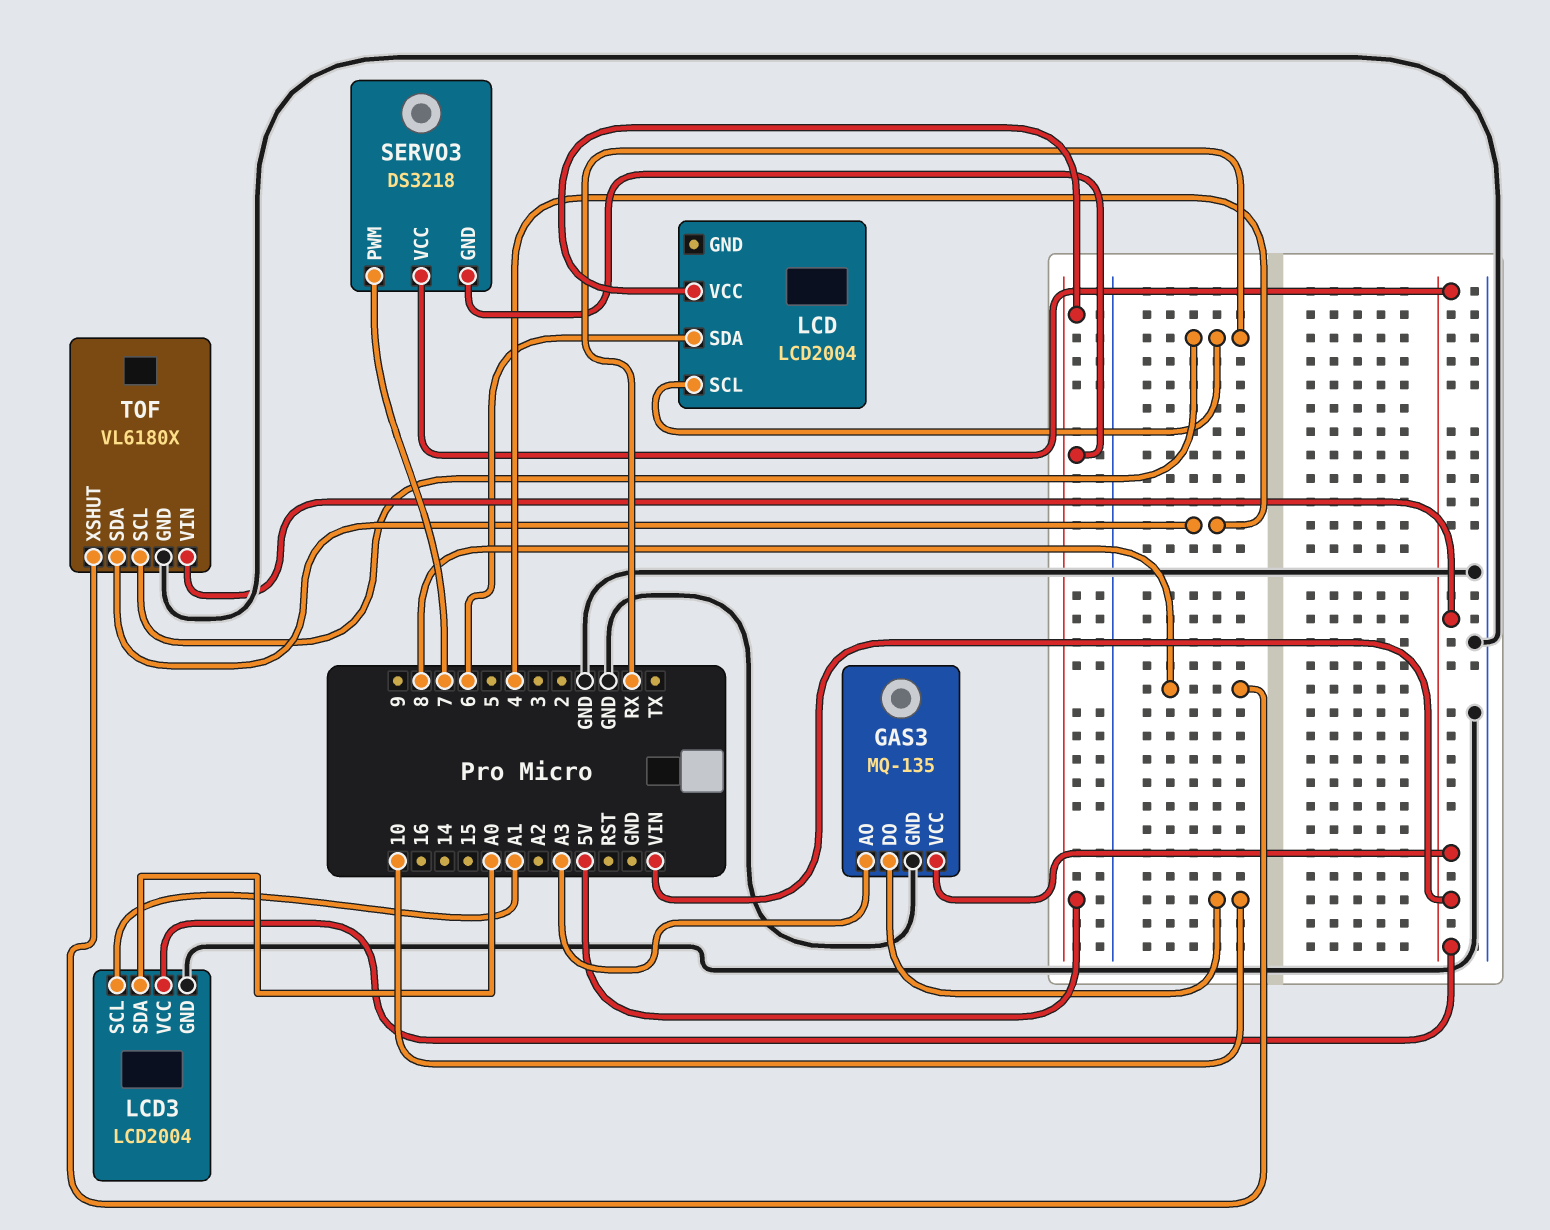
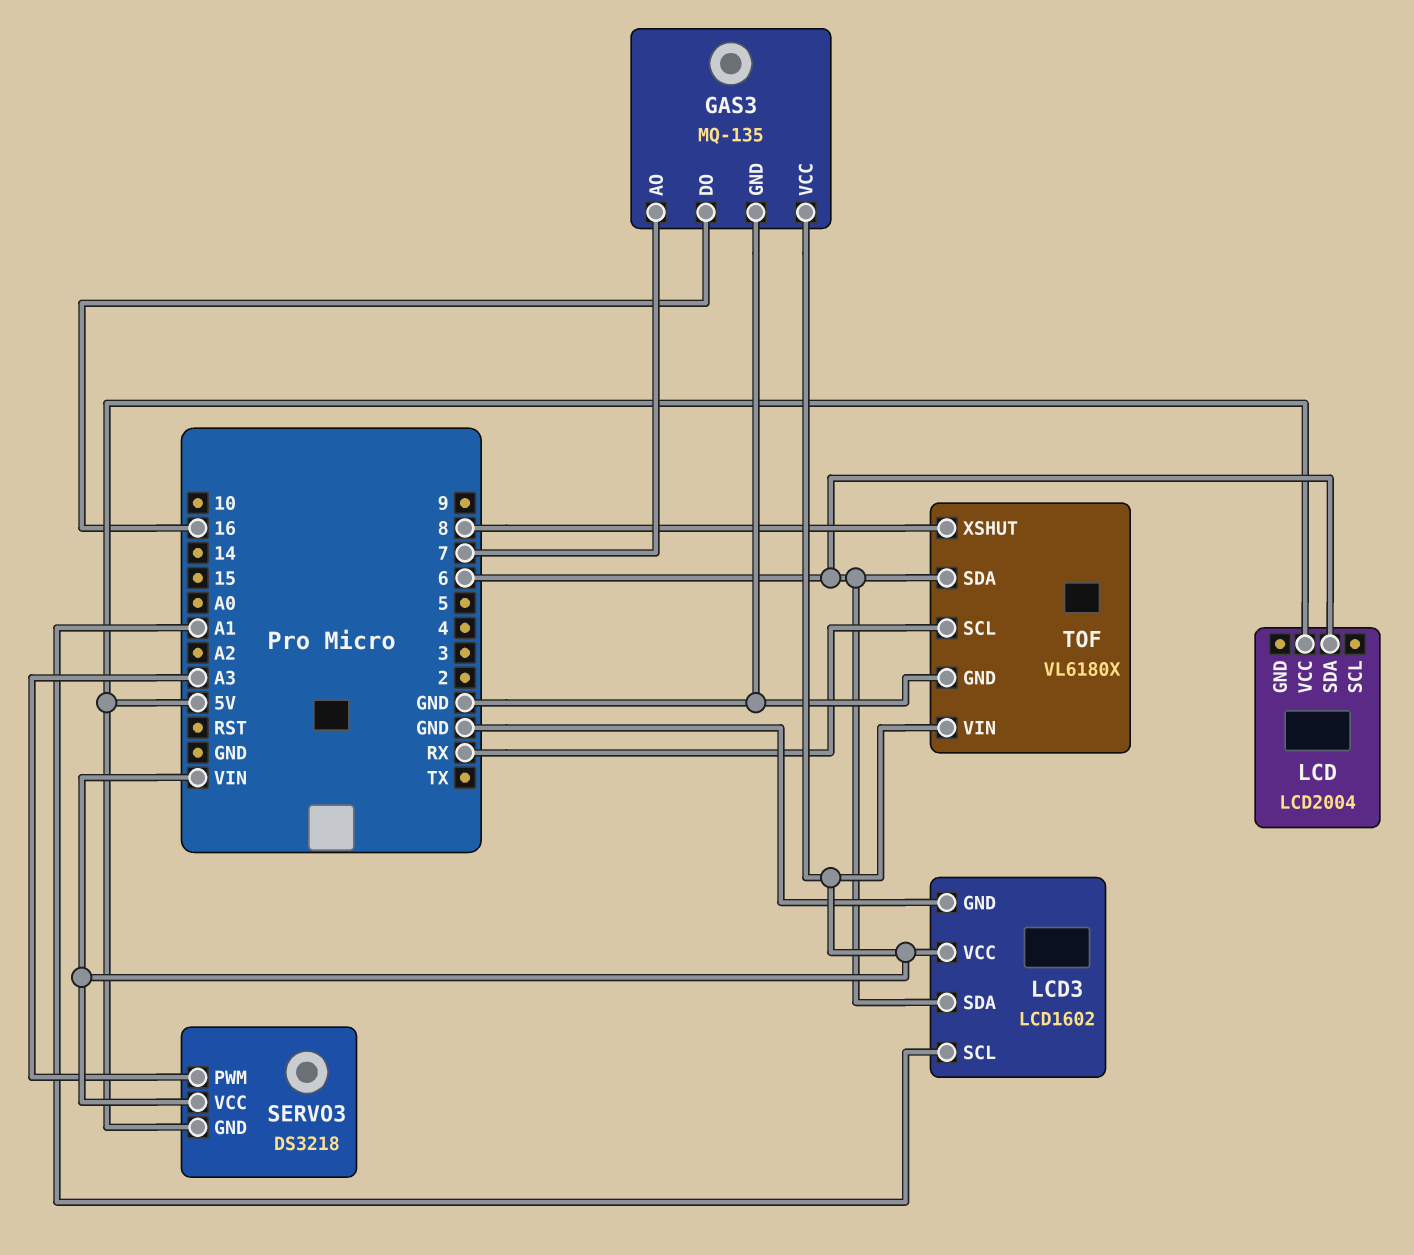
GAS3 pin AO: A3 -> 7
GAS3 pin DO: 10 -> 16
LCD pin SCL: RX -> none
LCD3: LCD2004 -> LCD1602
LCD3 pin SDA: A0 -> 6
SERVO3 pin PWM: 7 -> A3
TOF pin SDA: 4 -> 6

